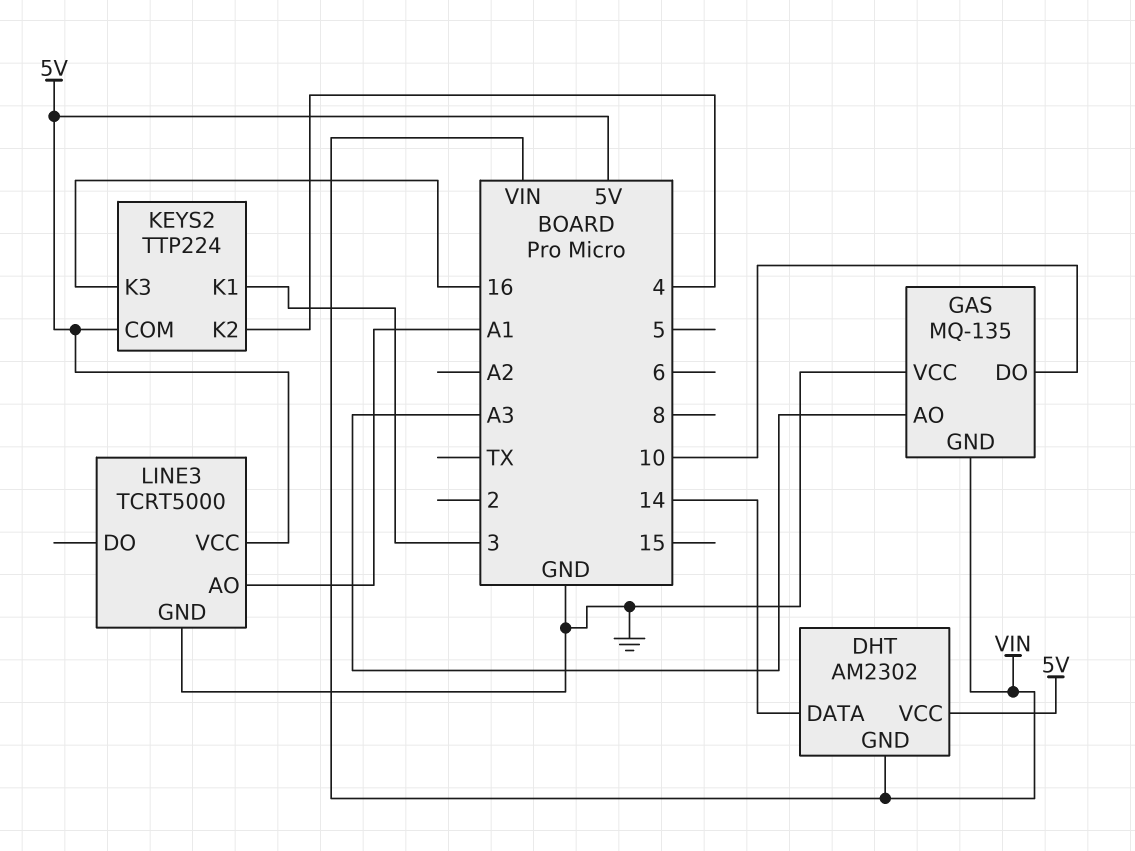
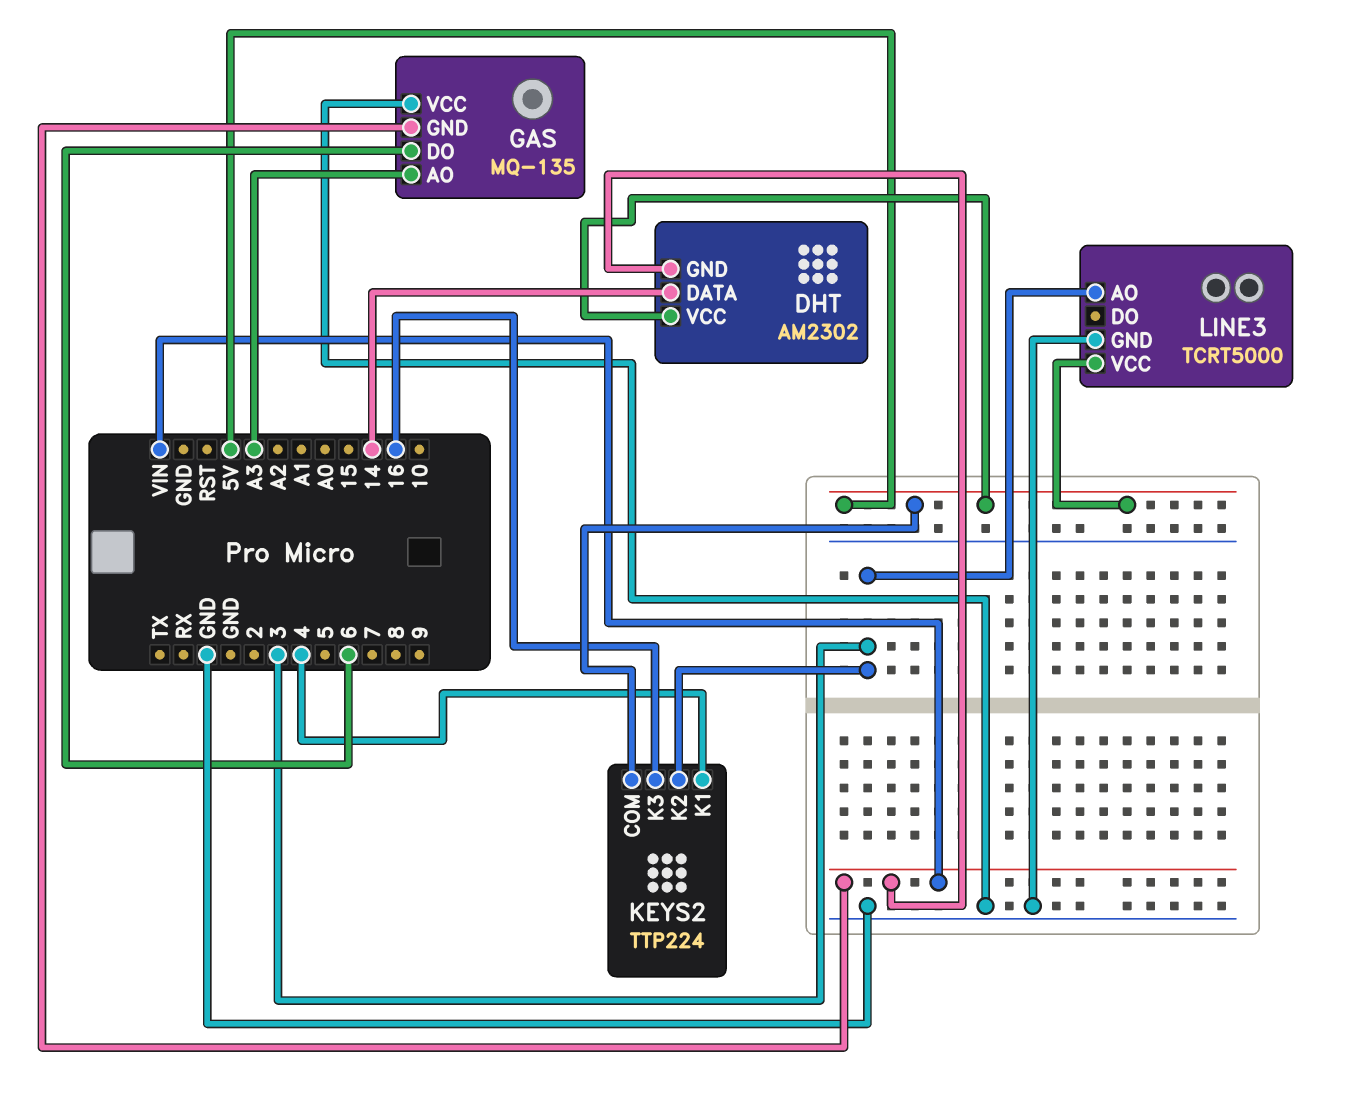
GAS pin DO: 10 -> 6
KEYS2 pin K1: 3 -> 4
KEYS2 pin K2: 4 -> 3
LINE3 pin AO: A1 -> 3

